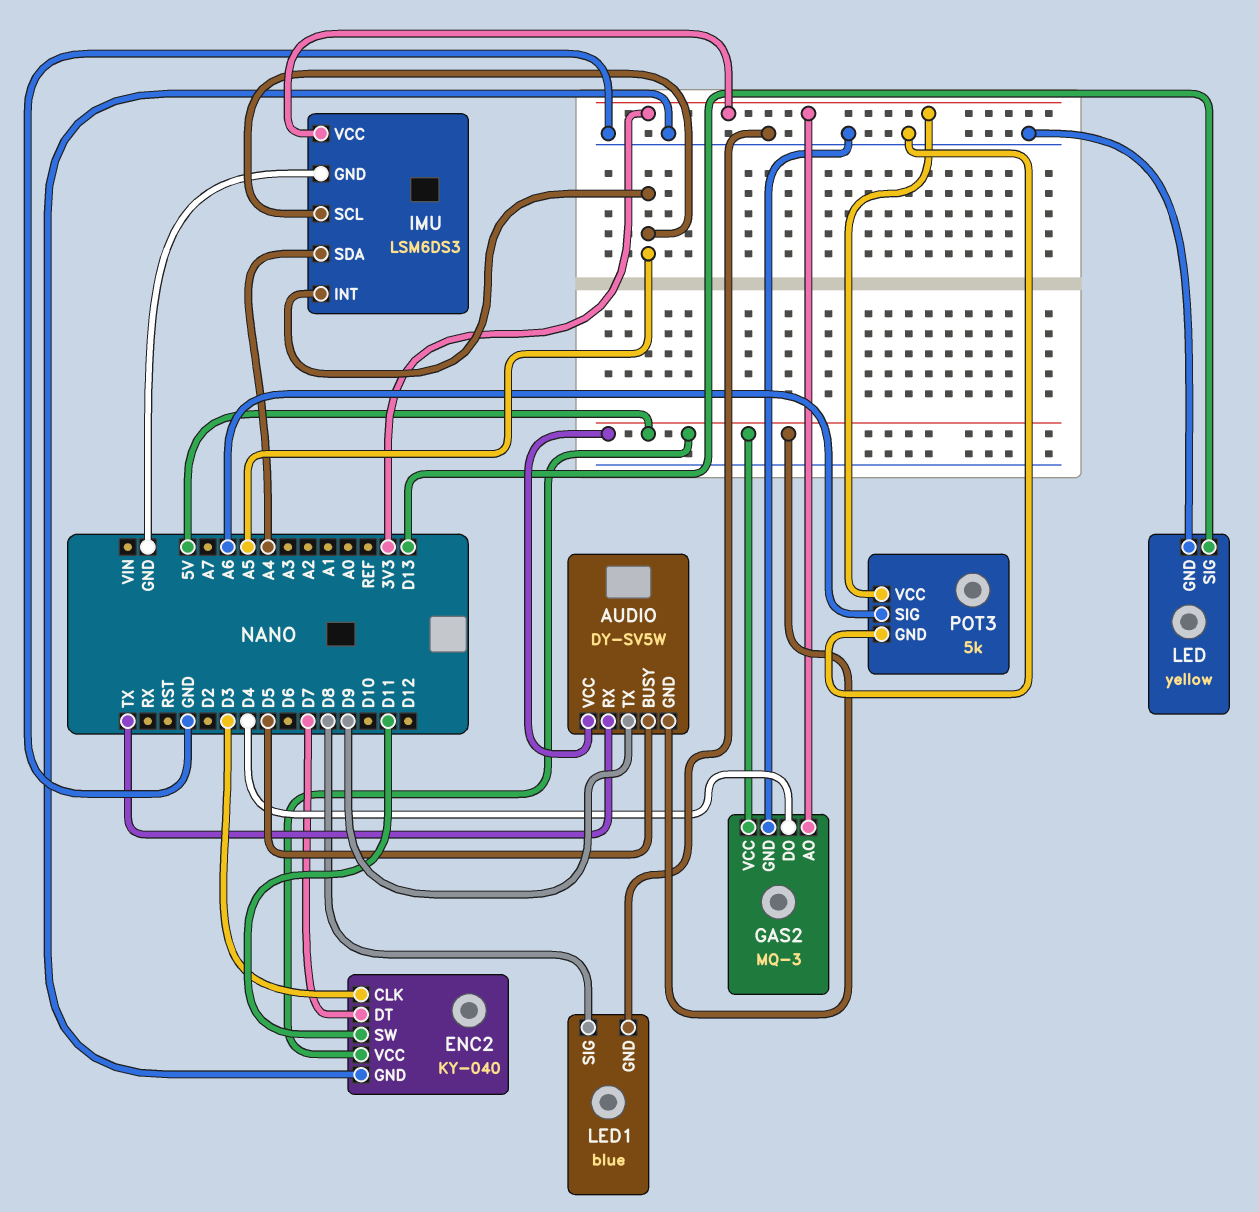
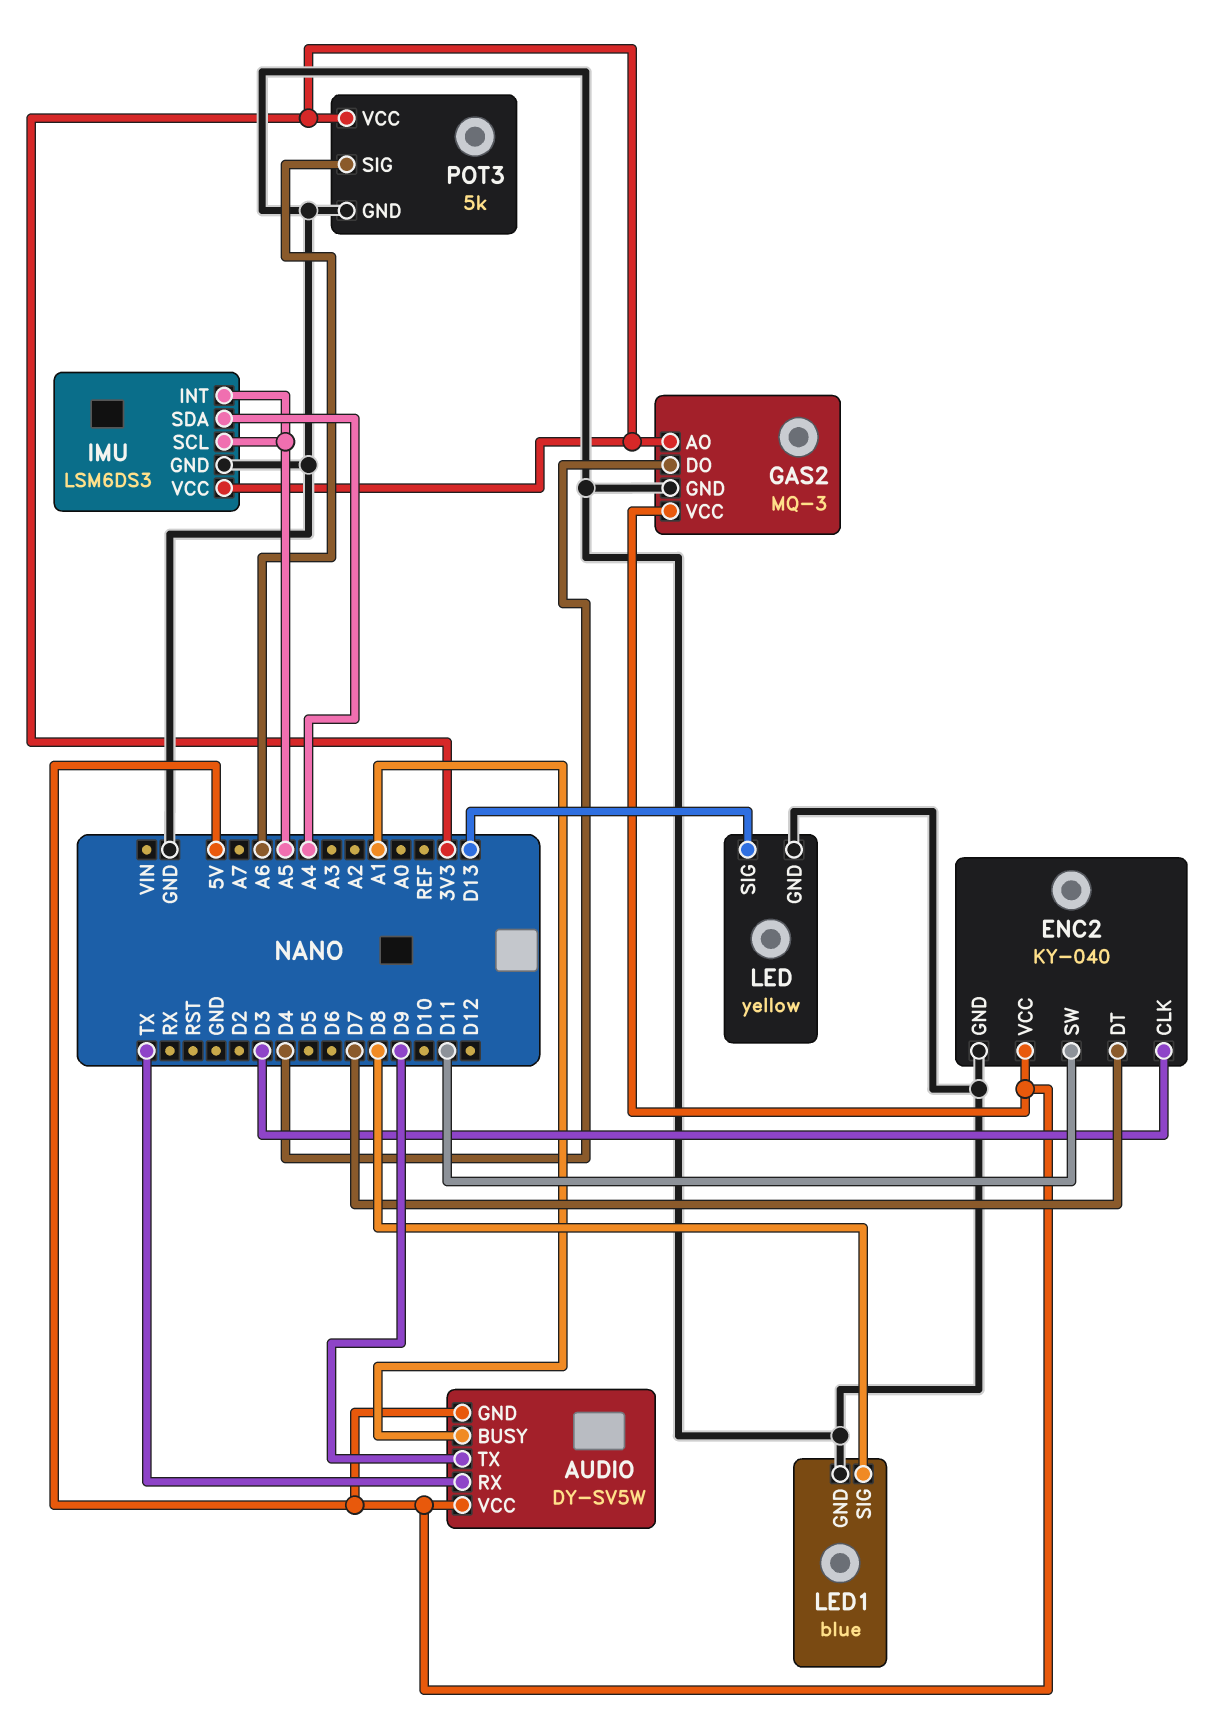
AUDIO pin BUSY: D5 -> A1

